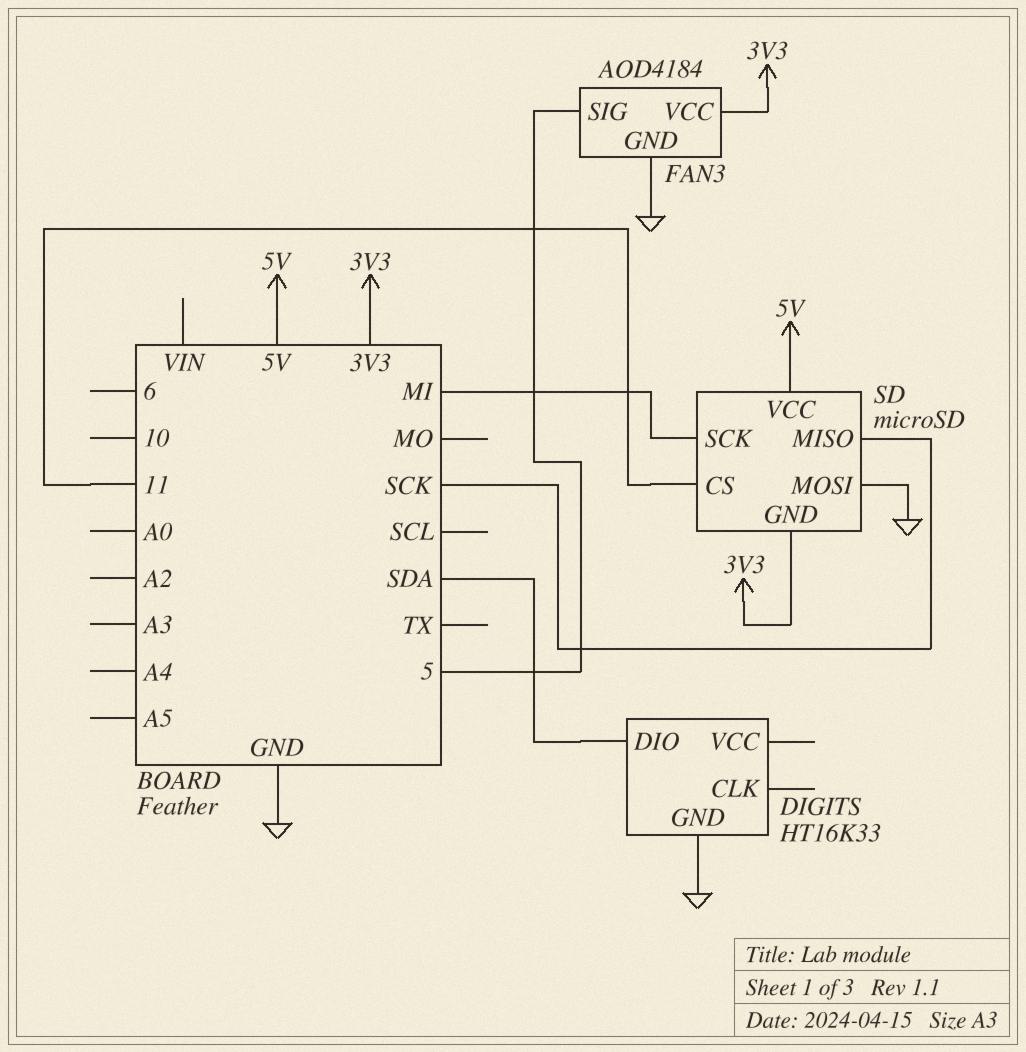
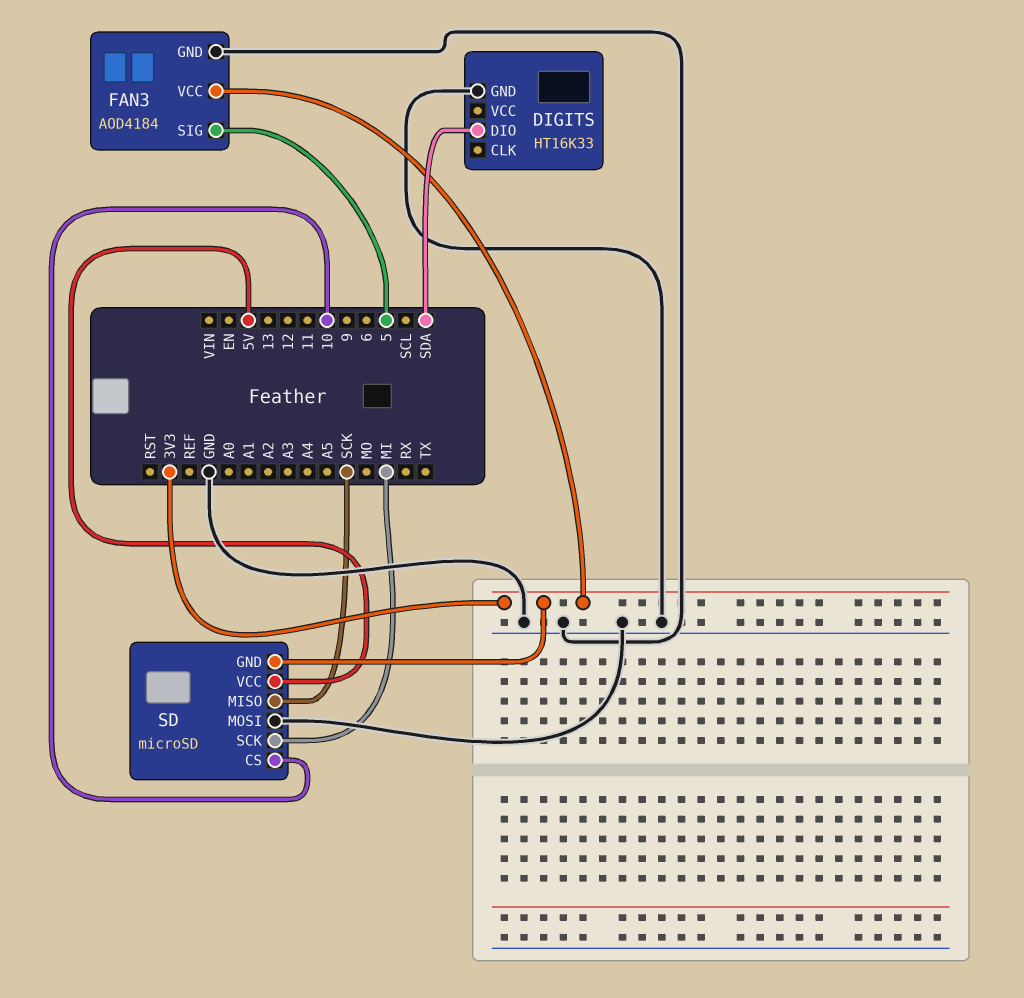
SD pin CS: 11 -> 10

